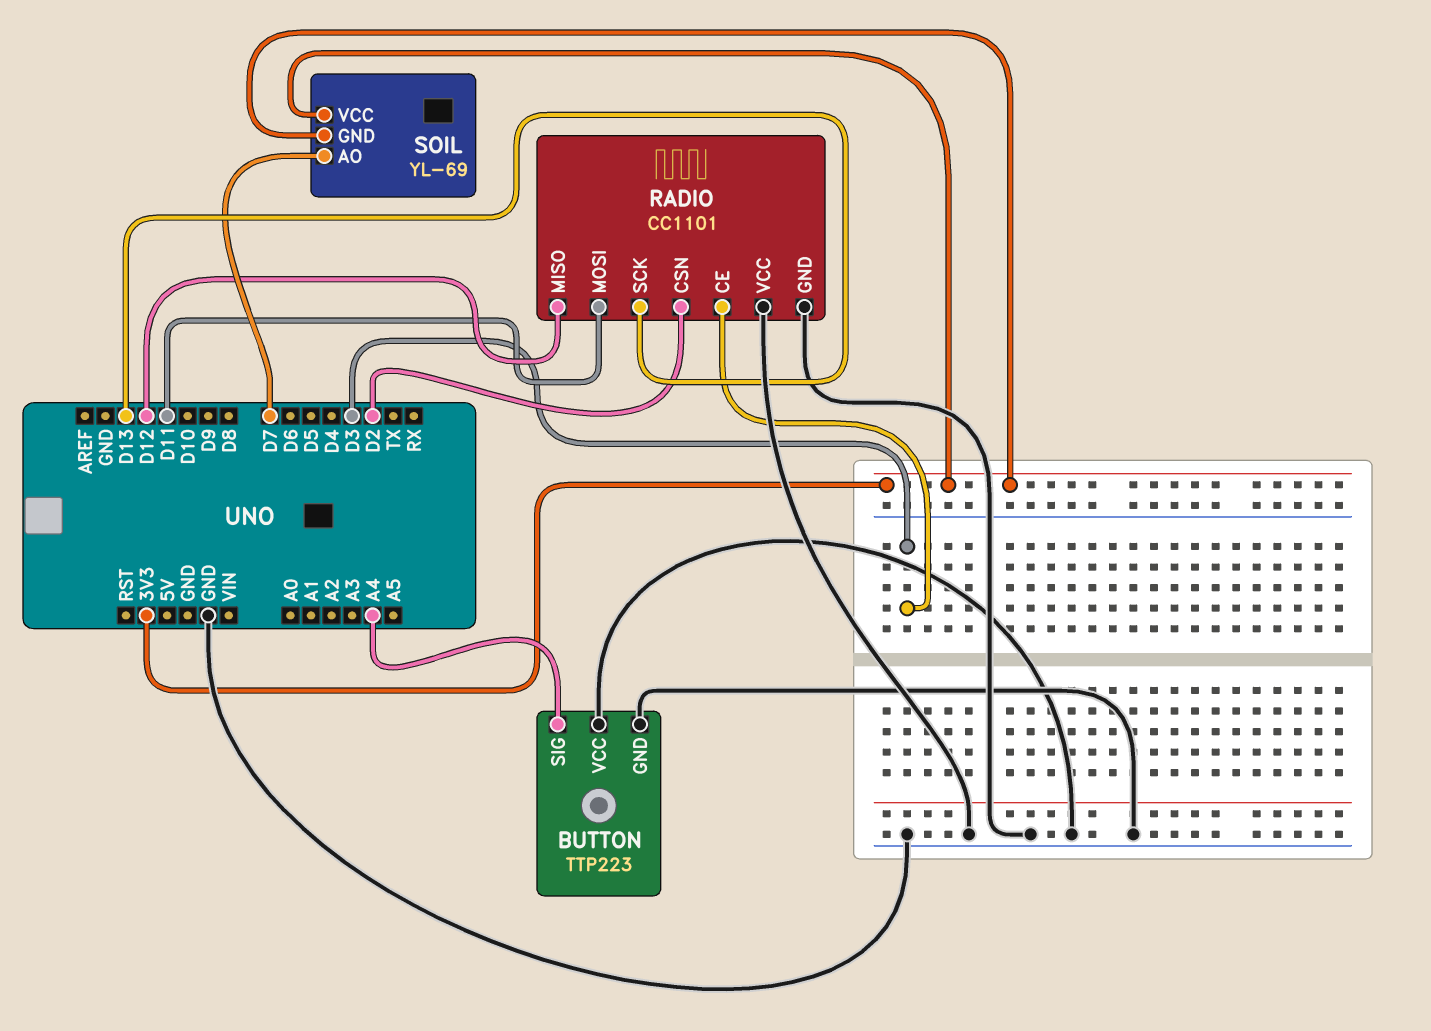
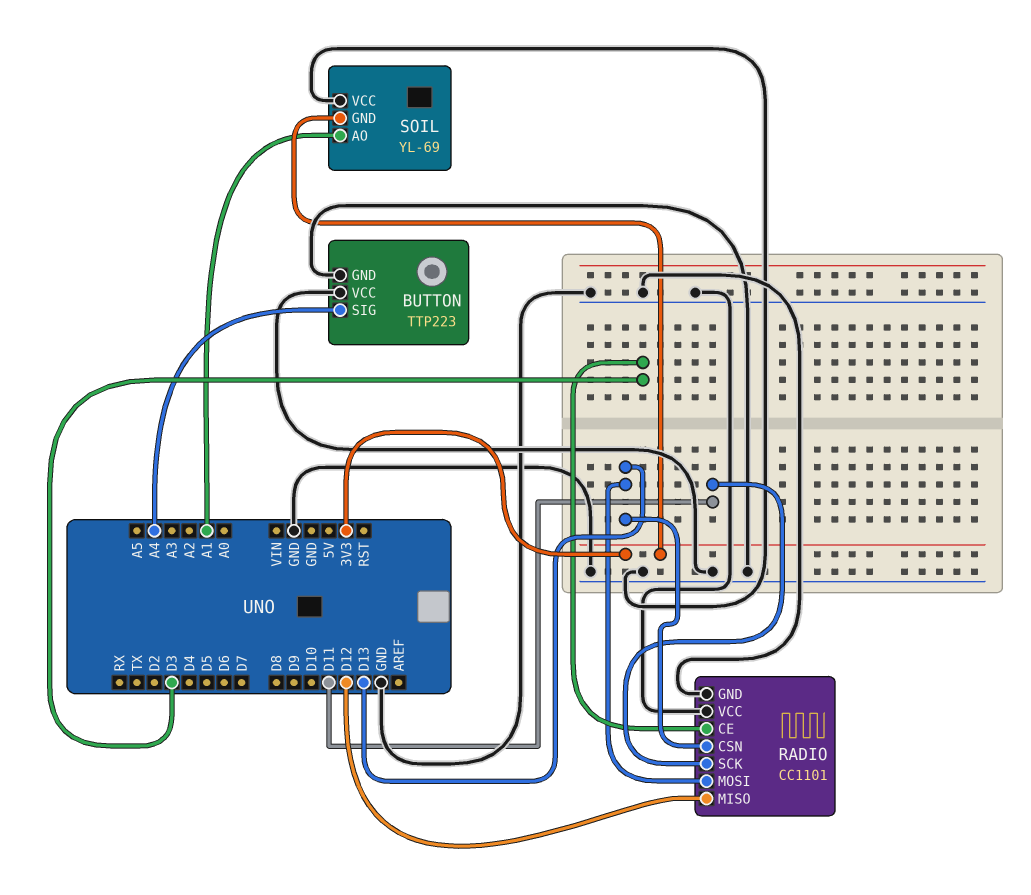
RADIO pin CSN: D2 -> D13
RADIO pin MOSI: D11 -> D13
RADIO pin SCK: D13 -> D11
SOIL pin AO: D7 -> A1
SOIL pin VCC: 3V3 -> GND

